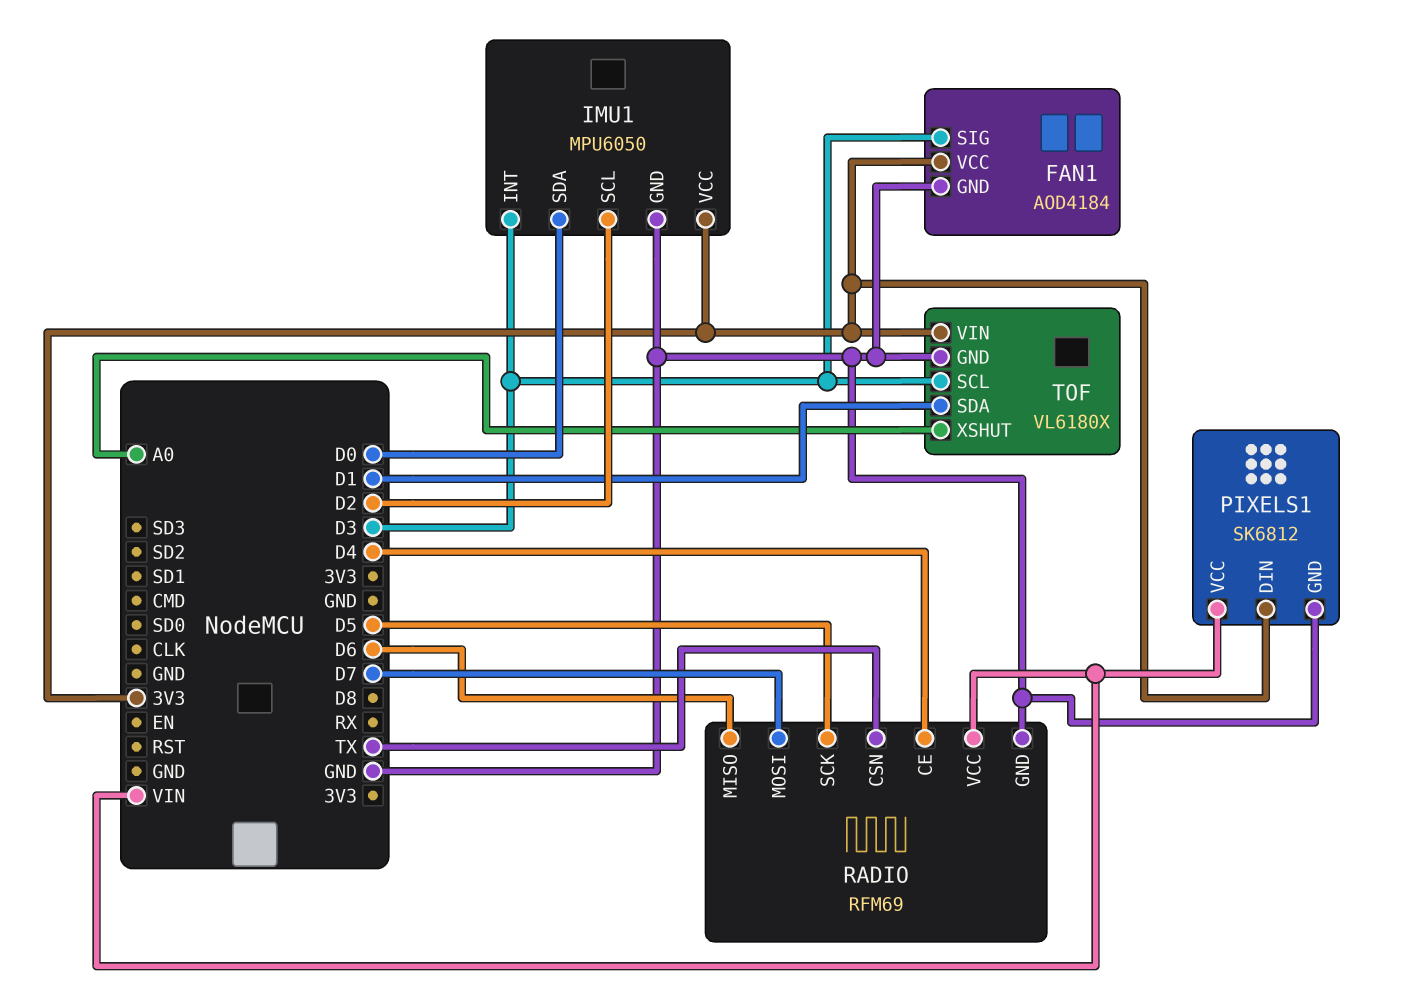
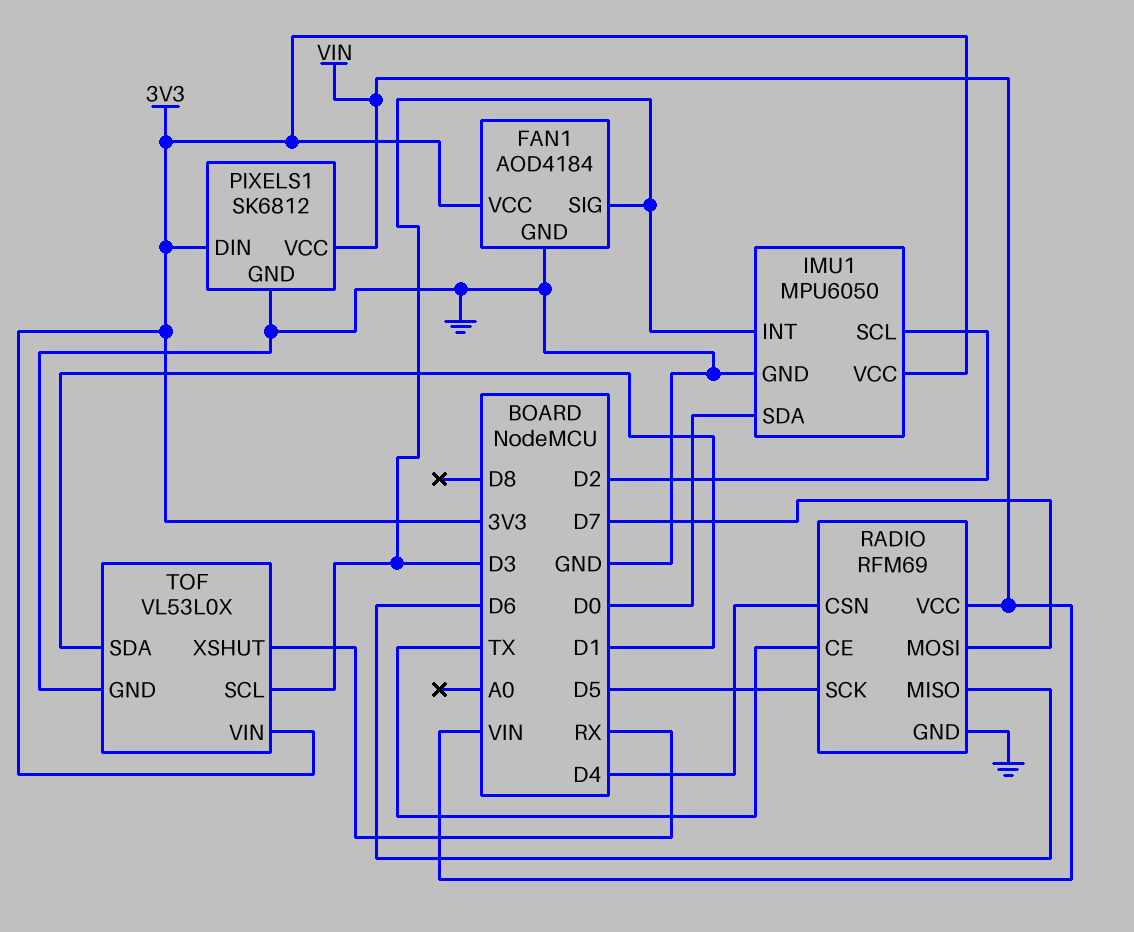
RADIO pin CE: D4 -> TX
RADIO pin CSN: TX -> D4
TOF: VL6180X -> VL53L0X
TOF pin XSHUT: A0 -> RX

